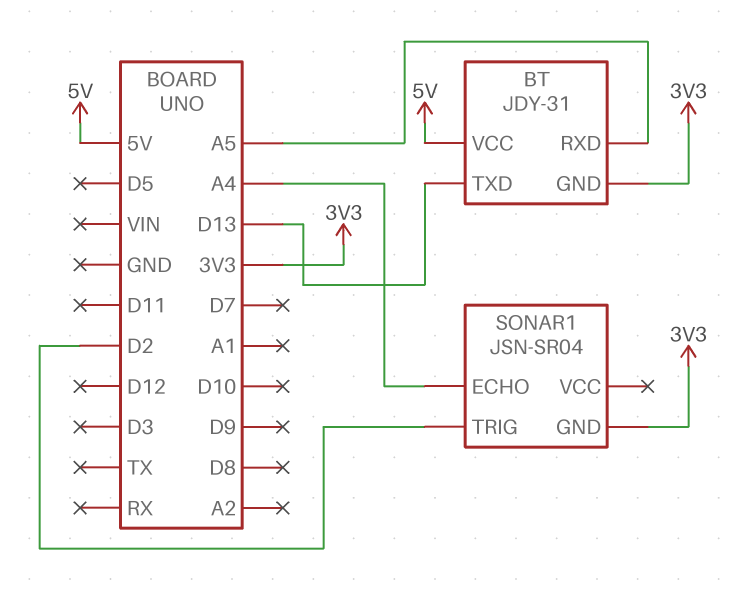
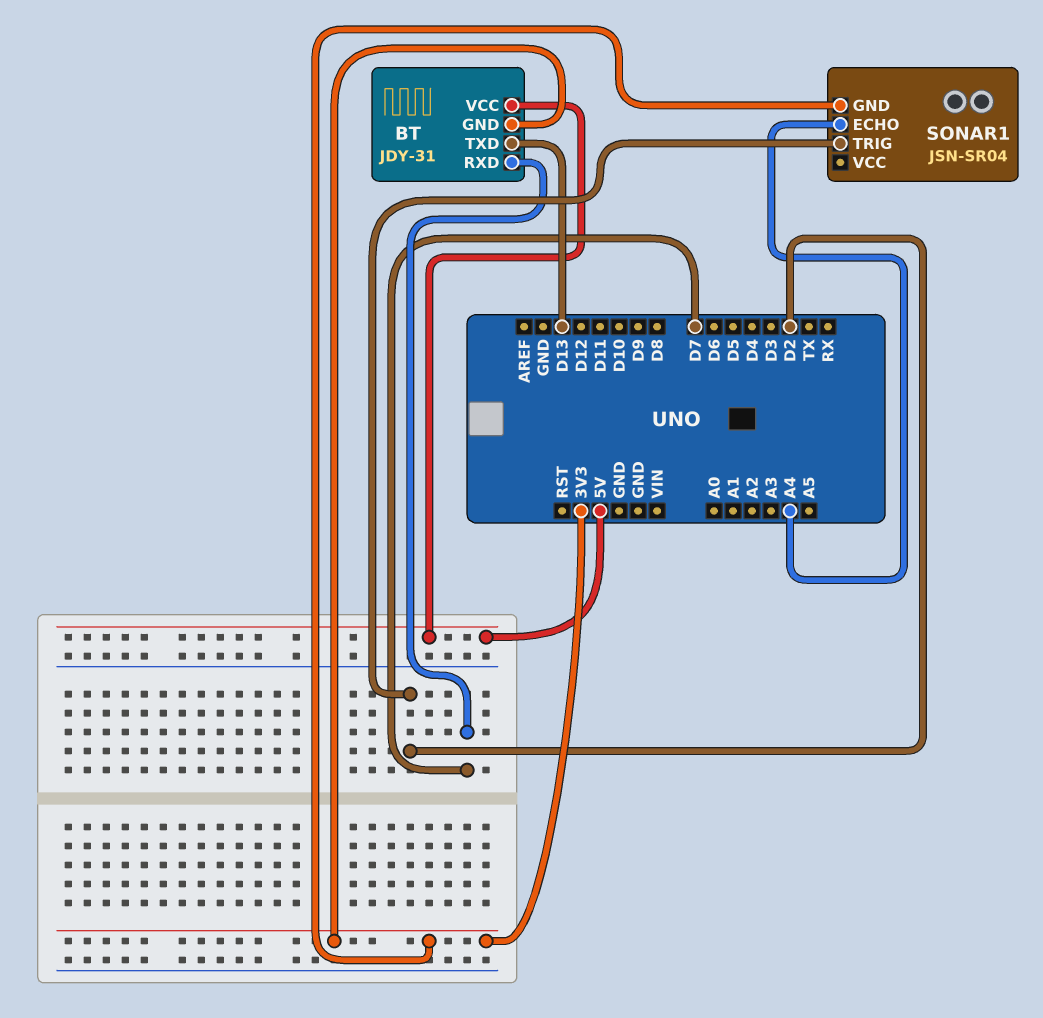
BT pin RXD: A5 -> D7

